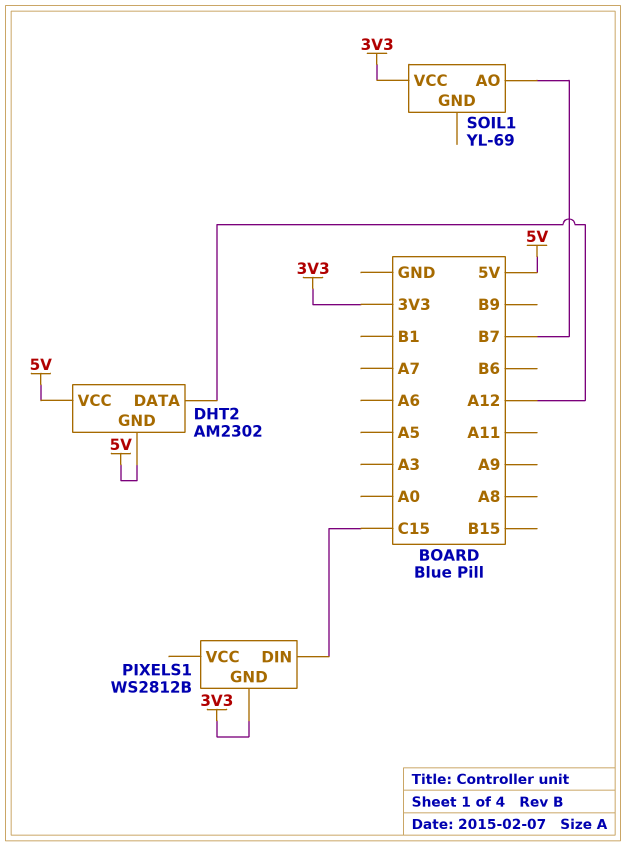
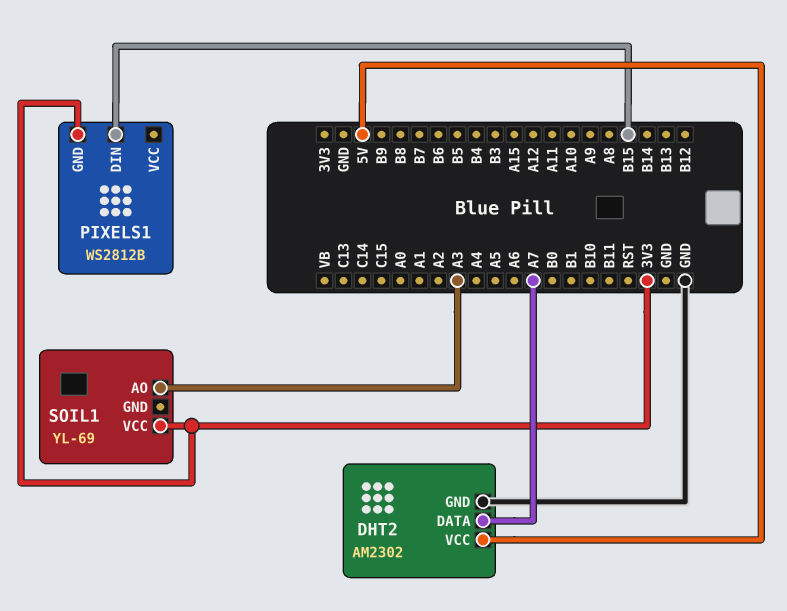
DHT2 pin DATA: A12 -> A7
DHT2 pin GND: 5V -> GND
PIXELS1 pin DIN: C15 -> B15
SOIL1 pin AO: B7 -> A3

